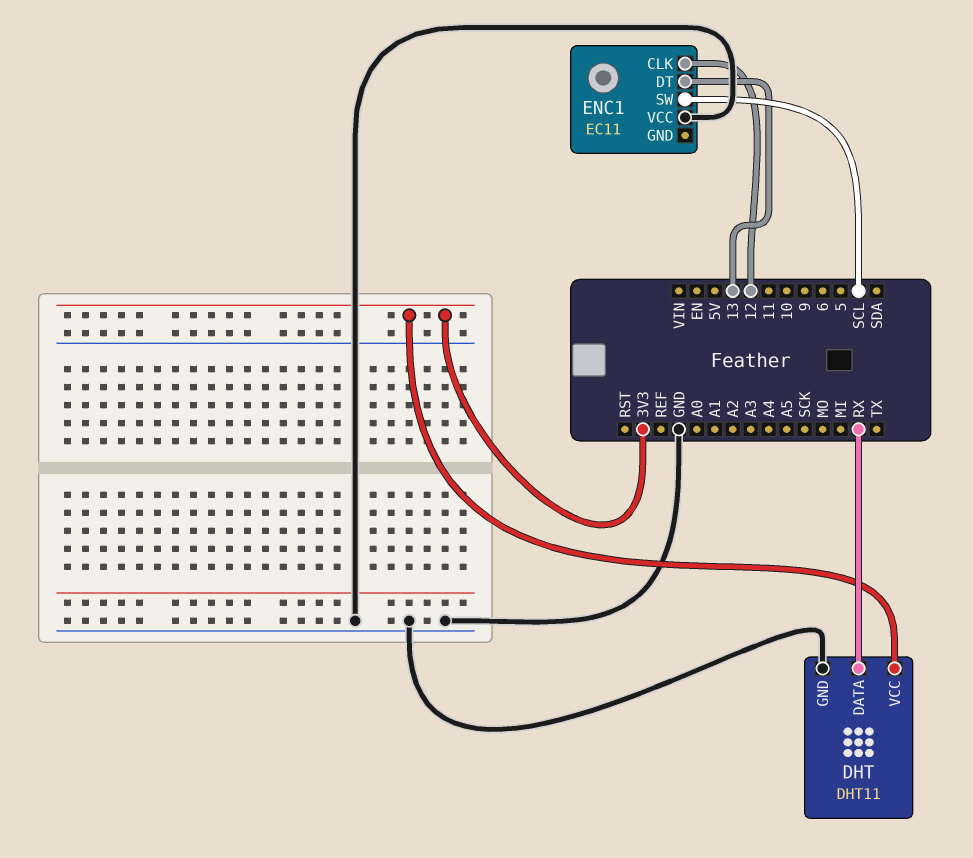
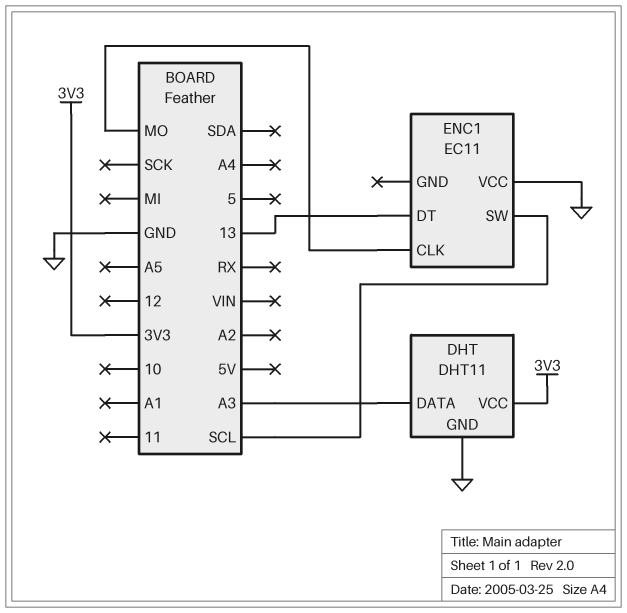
DHT pin DATA: RX -> A3
ENC1 pin CLK: 12 -> MO

